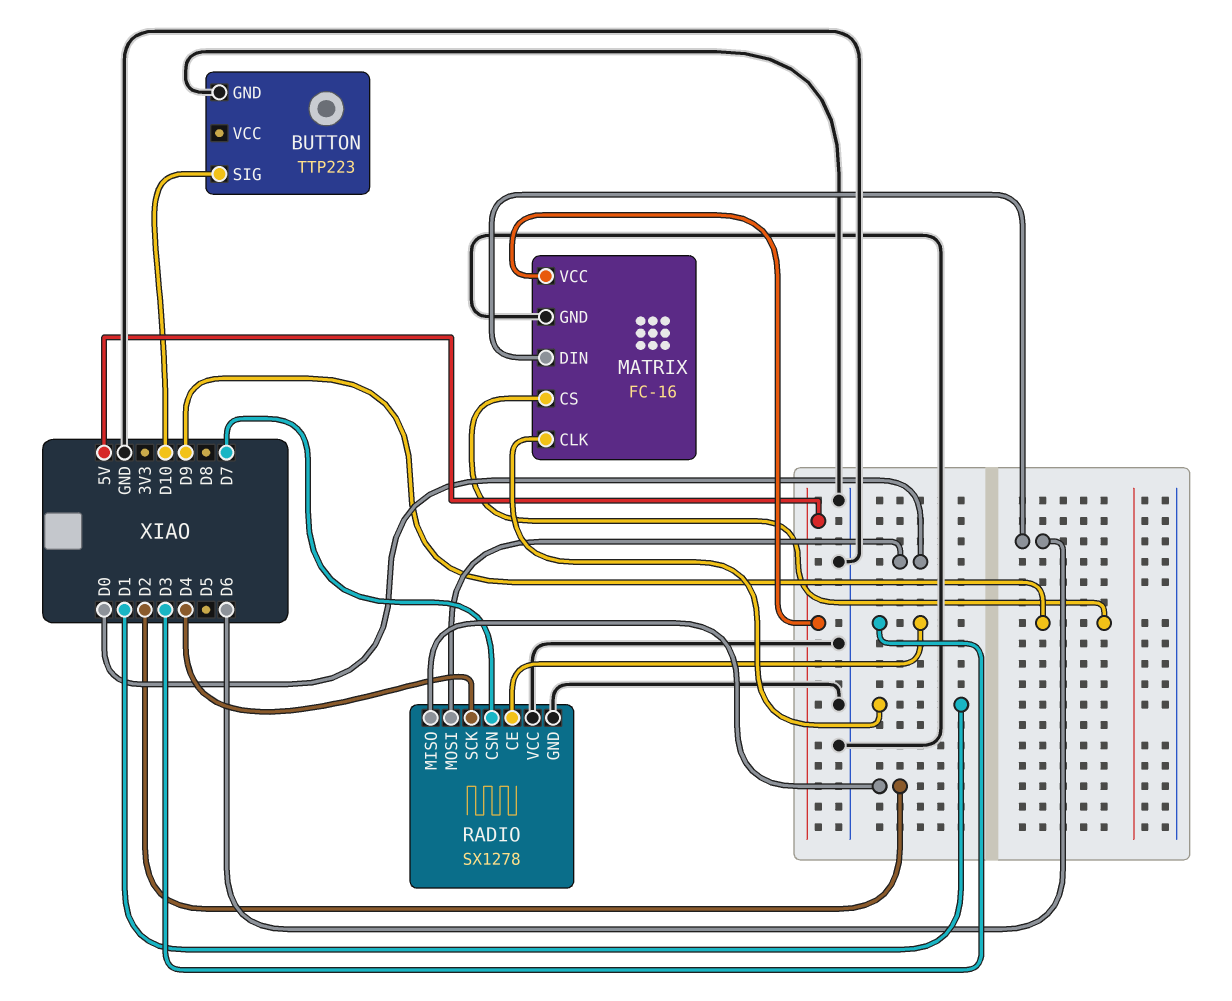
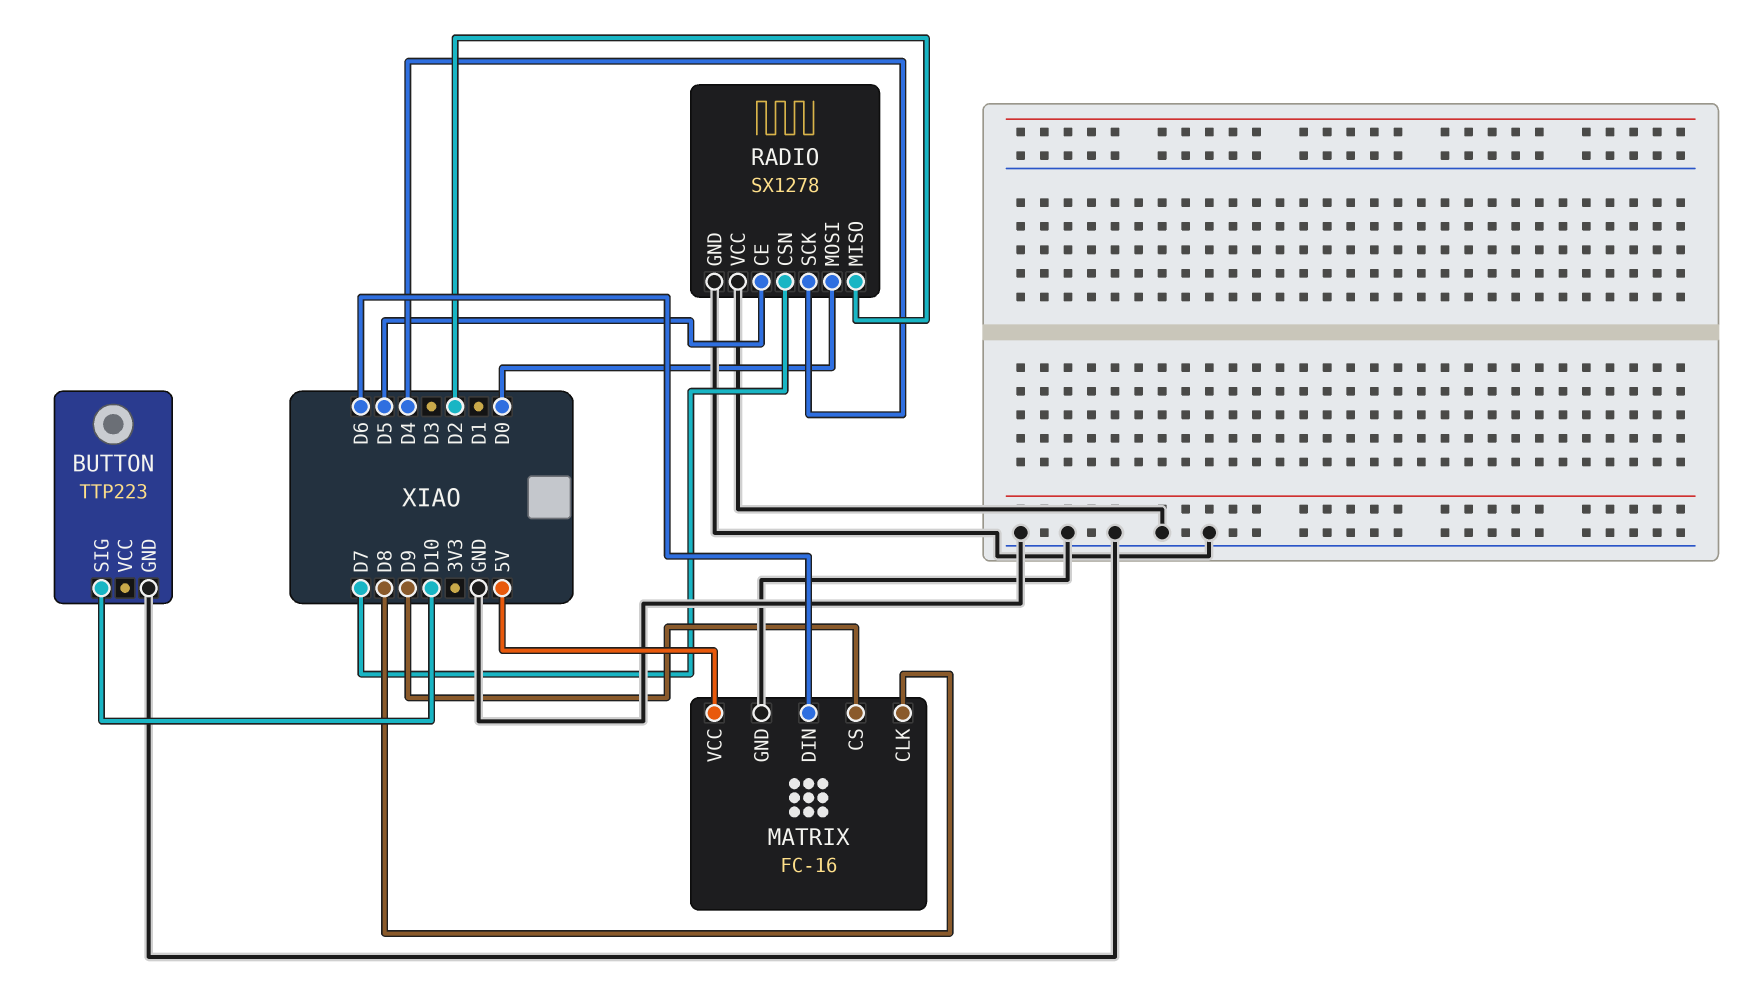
MATRIX pin CLK: D1 -> D8
RADIO pin CE: D3 -> D5

